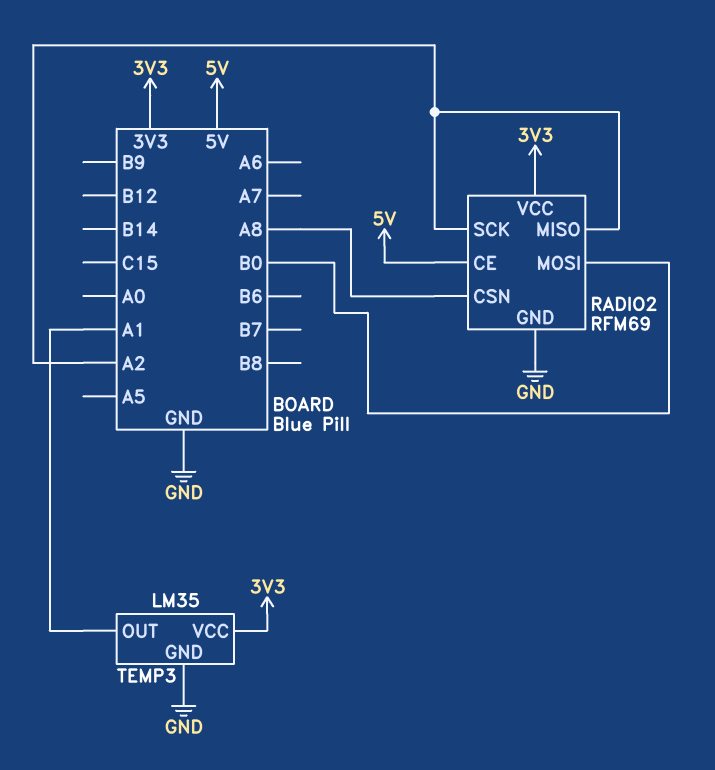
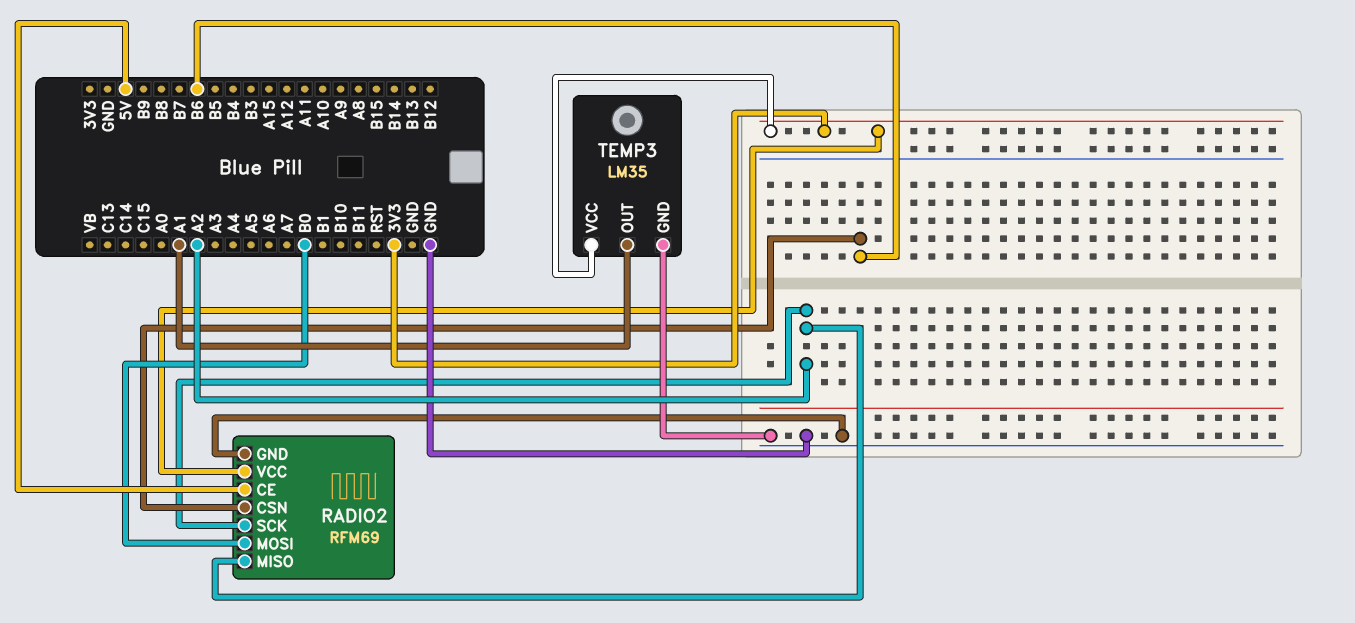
RADIO2 pin CSN: A8 -> B6

